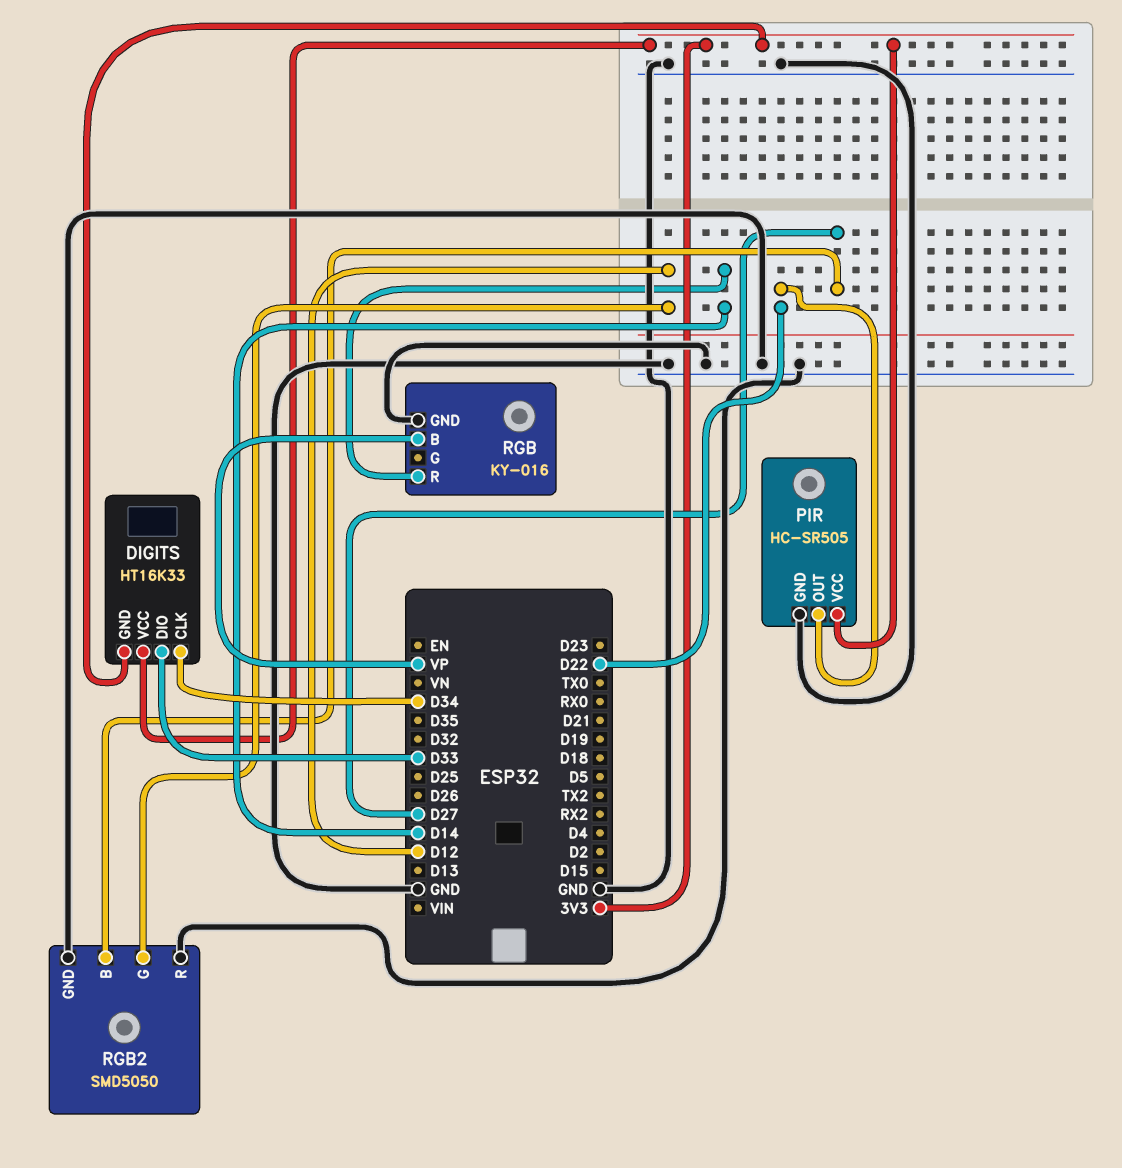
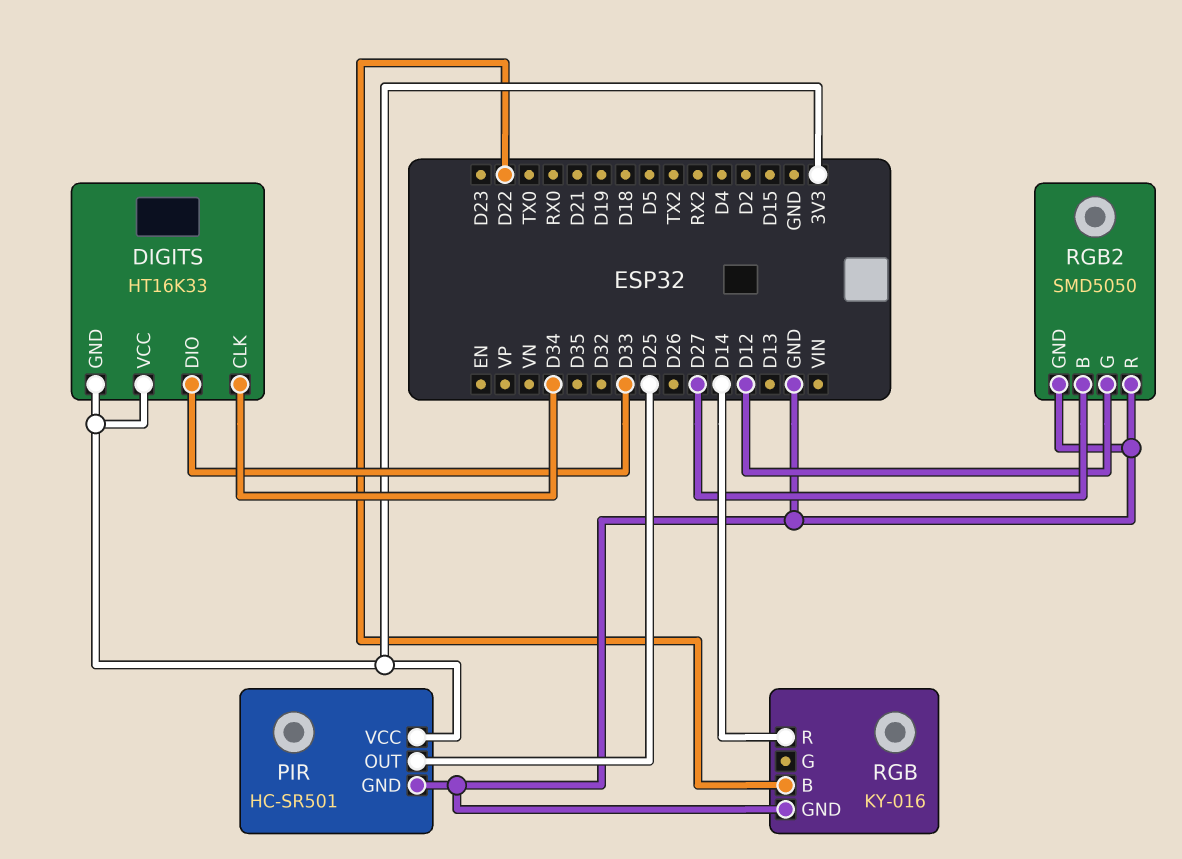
PIR: HC-SR505 -> HC-SR501
PIR pin OUT: D22 -> D25
RGB pin B: VP -> D22

